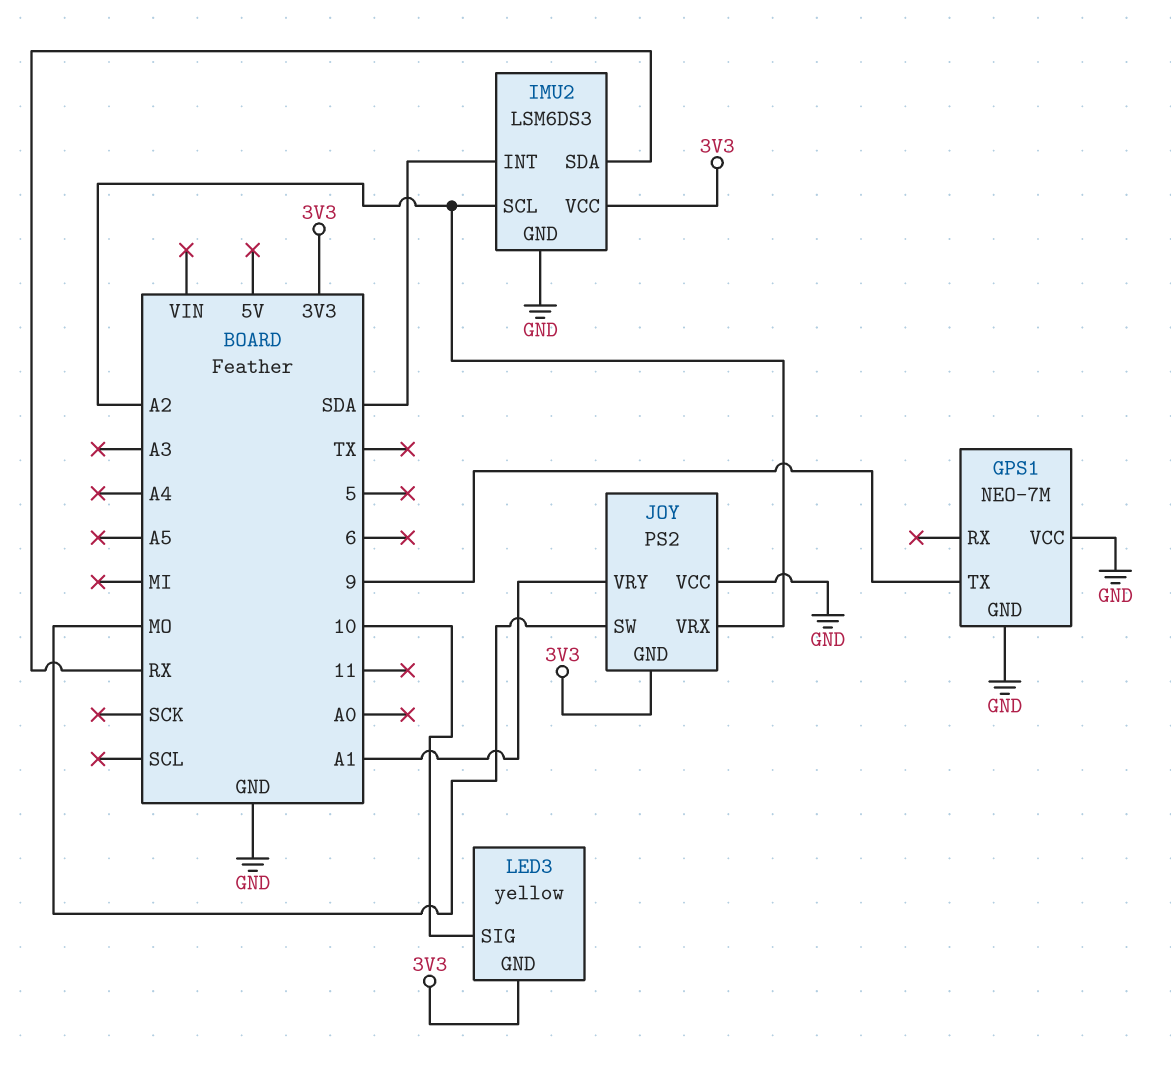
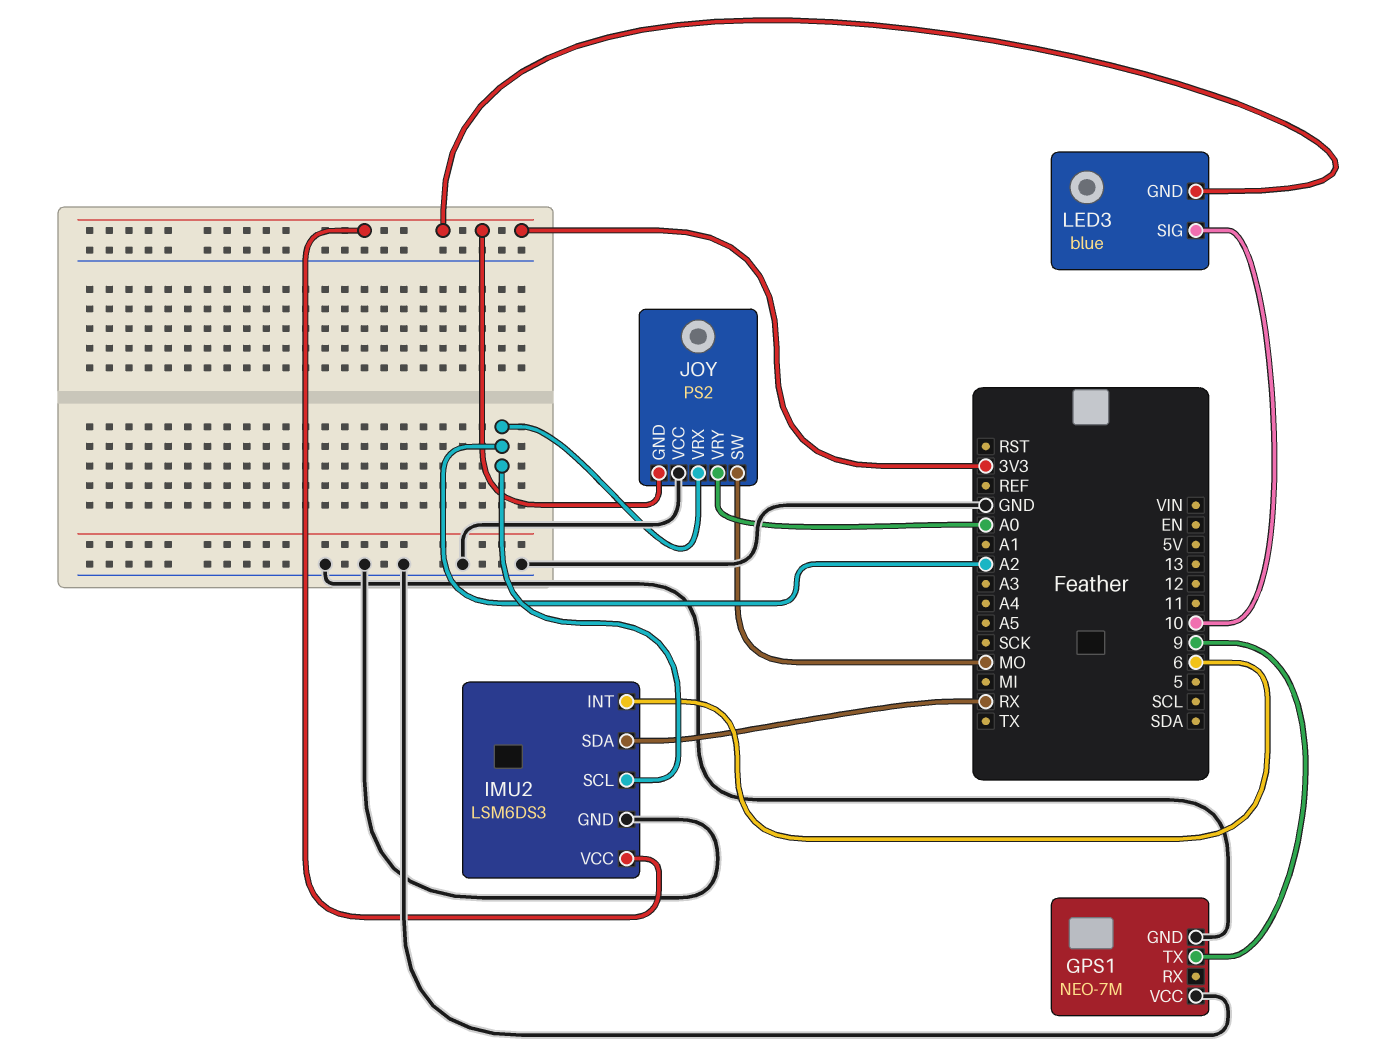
IMU2 pin INT: SDA -> 6
JOY pin VRY: A1 -> A0
LED3: yellow -> blue

